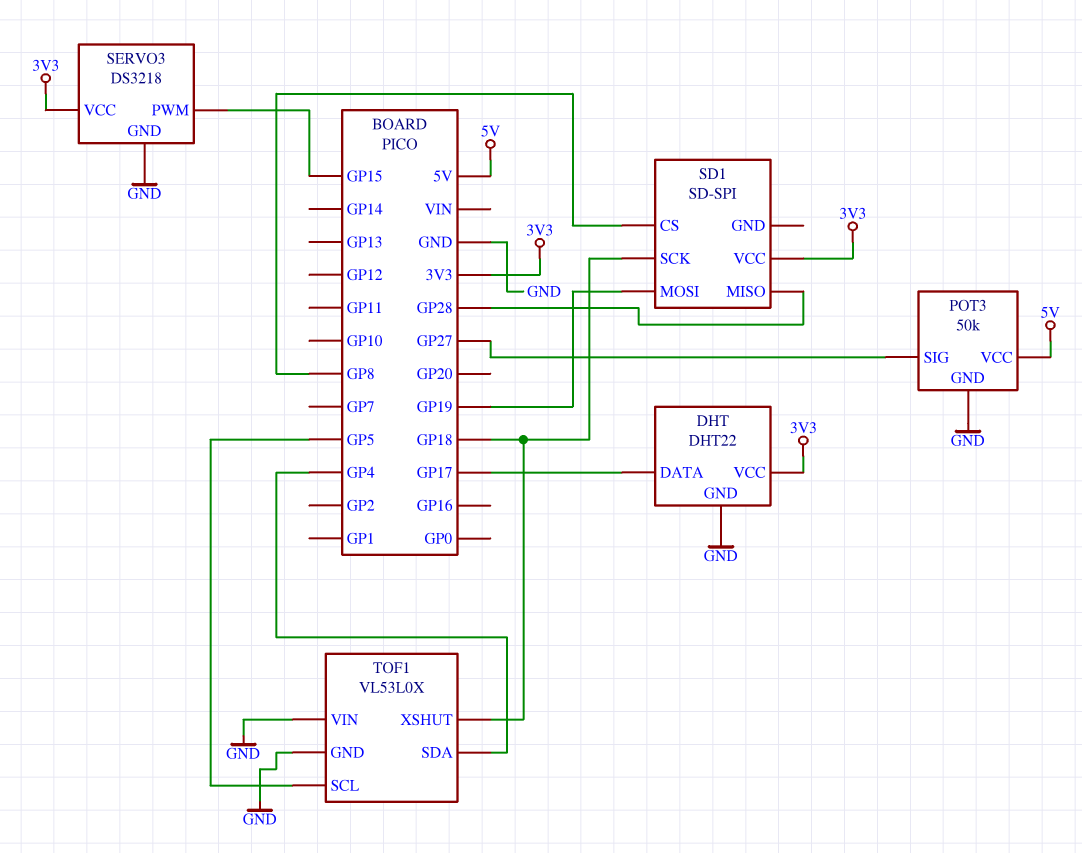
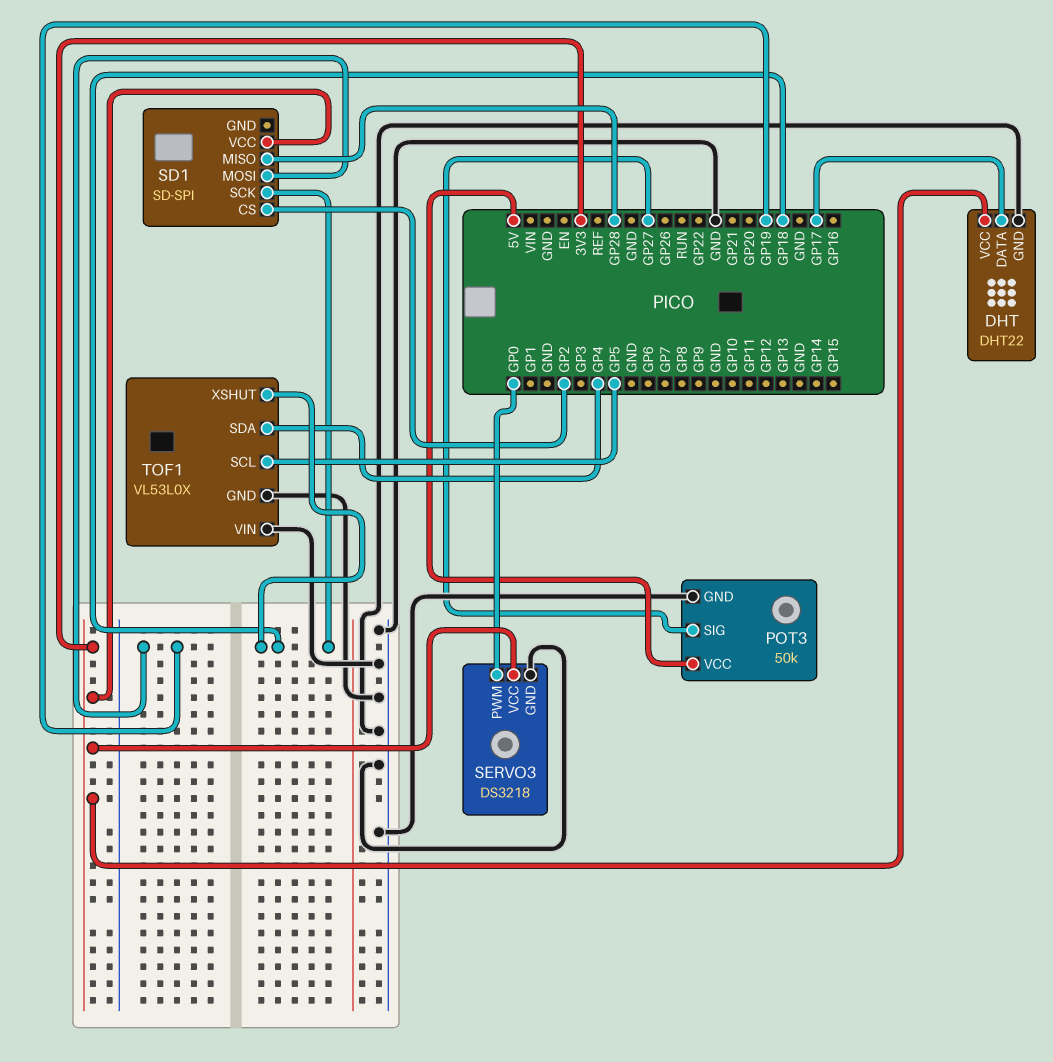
SD1 pin CS: GP8 -> GP2
SERVO3 pin PWM: GP15 -> GP0

